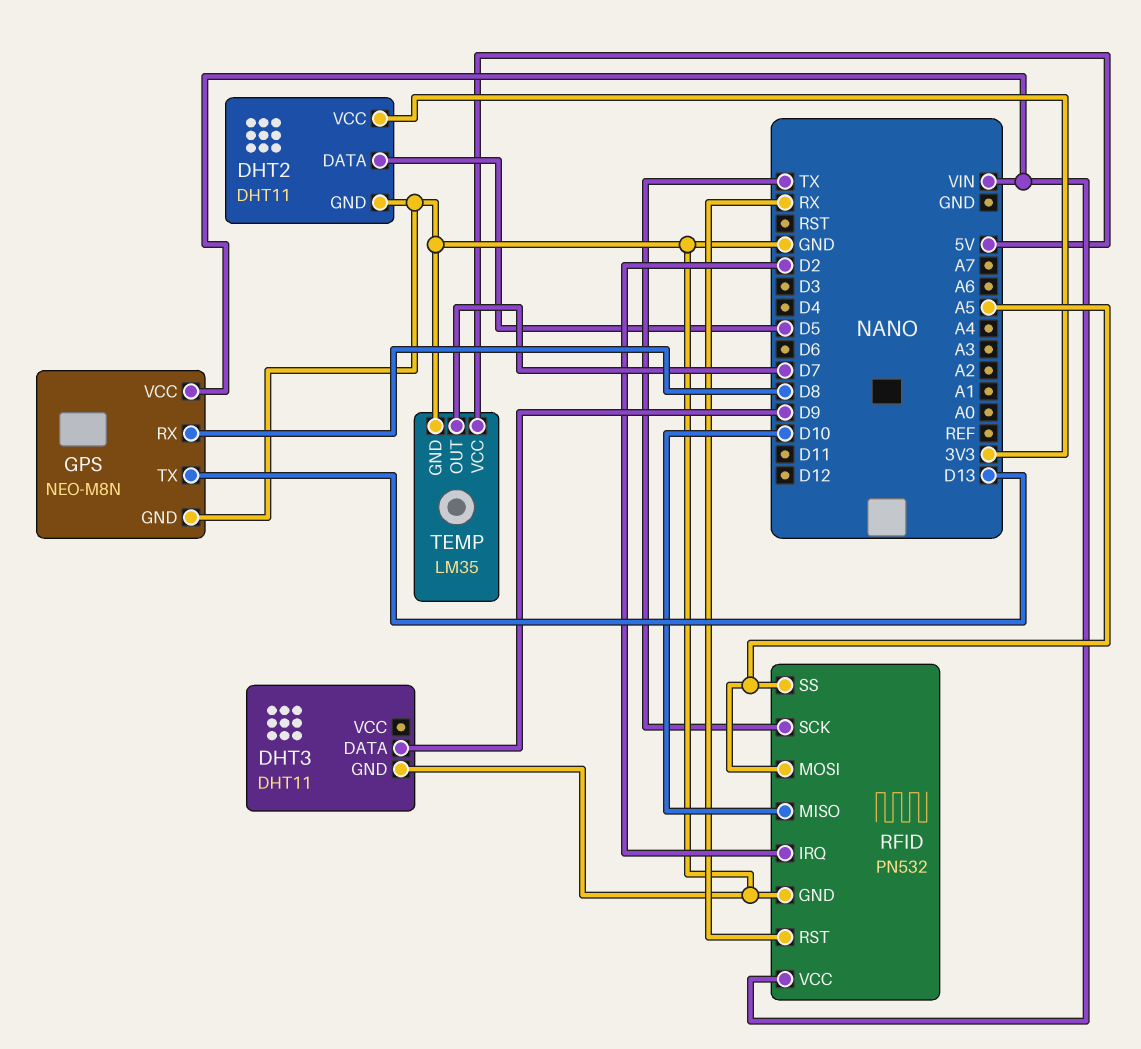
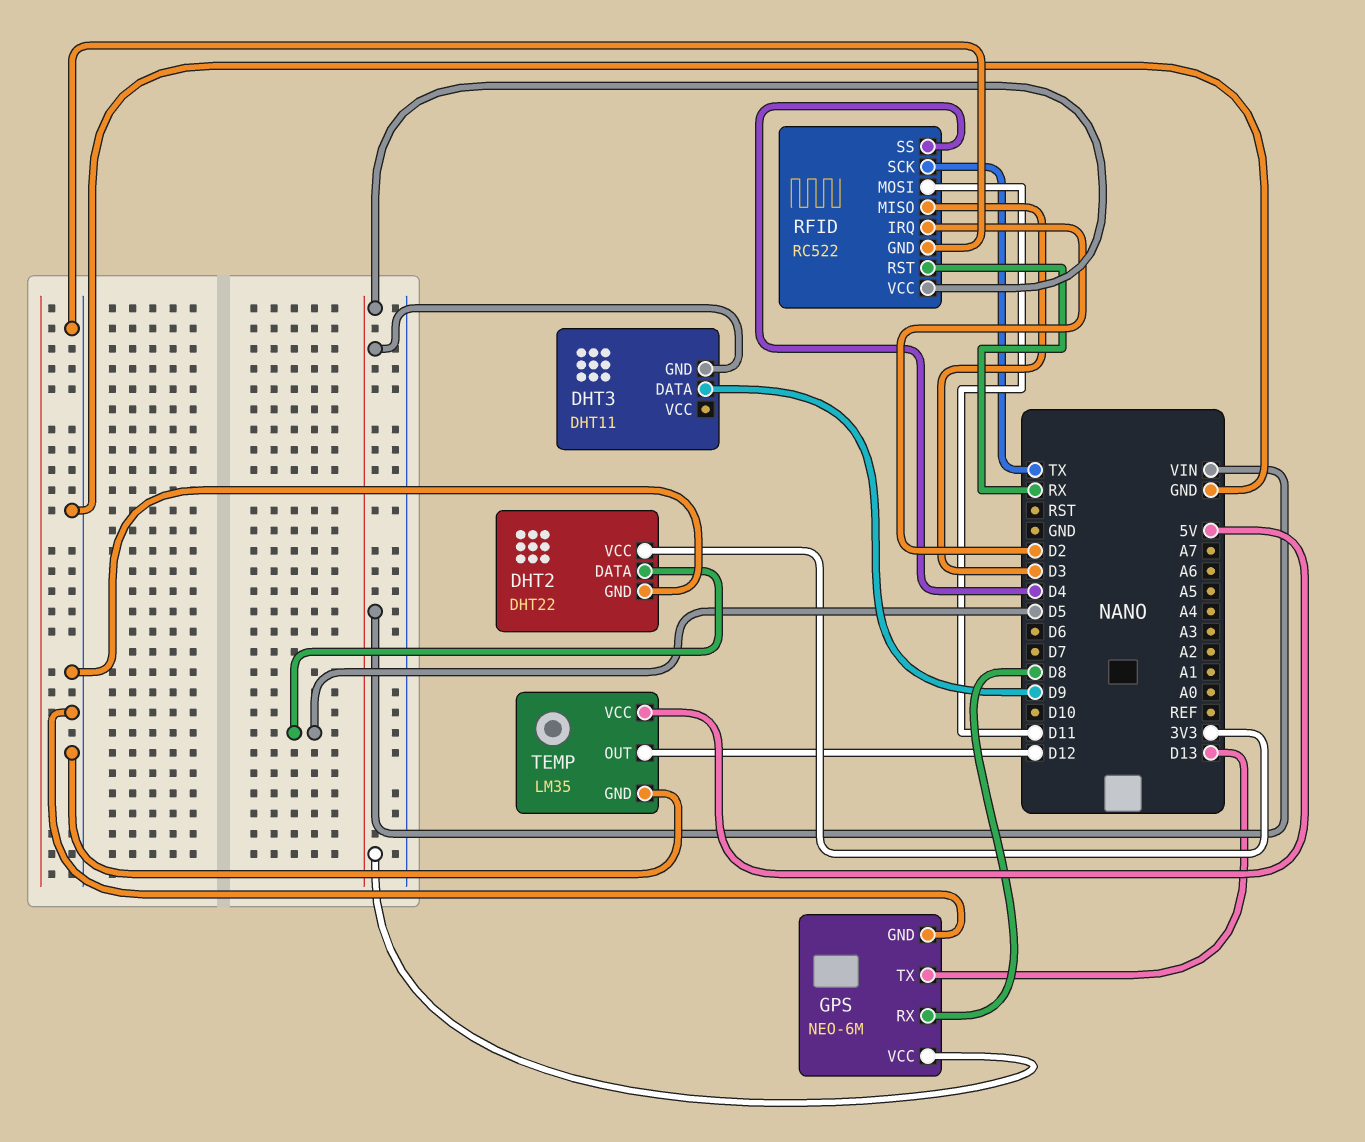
DHT2: DHT11 -> DHT22
DHT3 pin GND: GND -> VIN
GPS: NEO-M8N -> NEO-6M
RFID: PN532 -> RC522
RFID pin MISO: D10 -> D3
RFID pin MOSI: A5 -> D11
RFID pin SS: A5 -> D4
TEMP pin OUT: D7 -> D12

